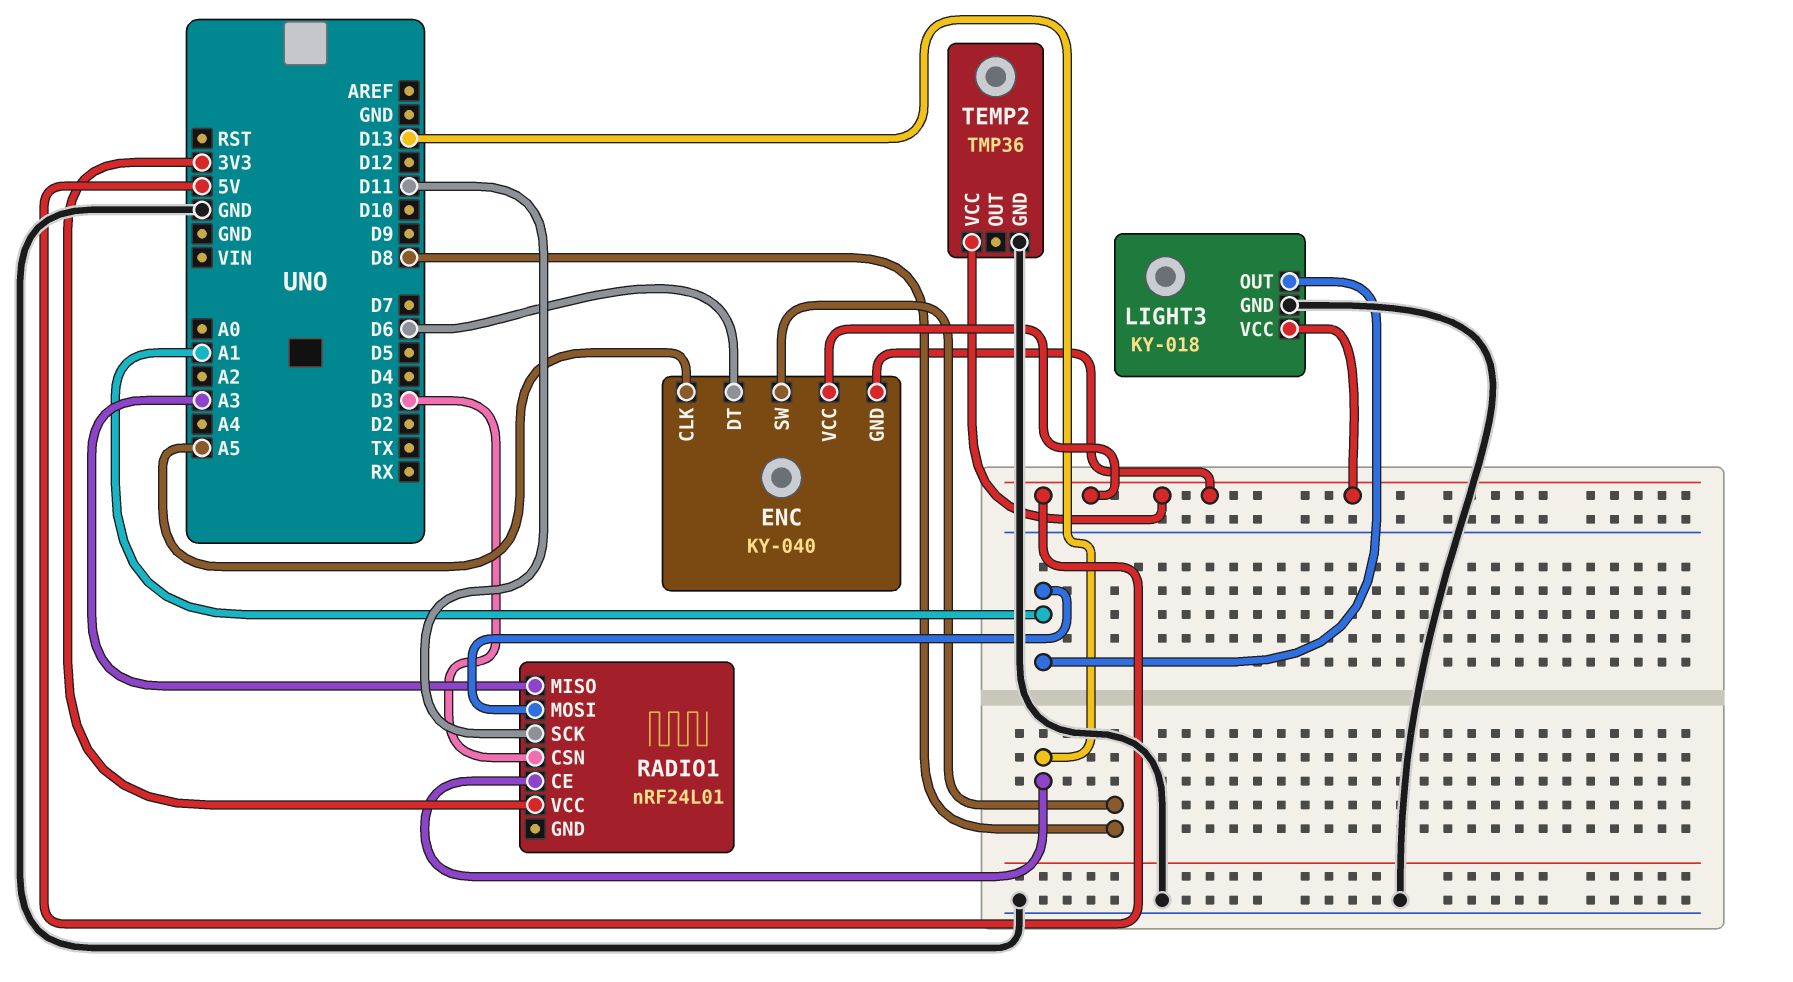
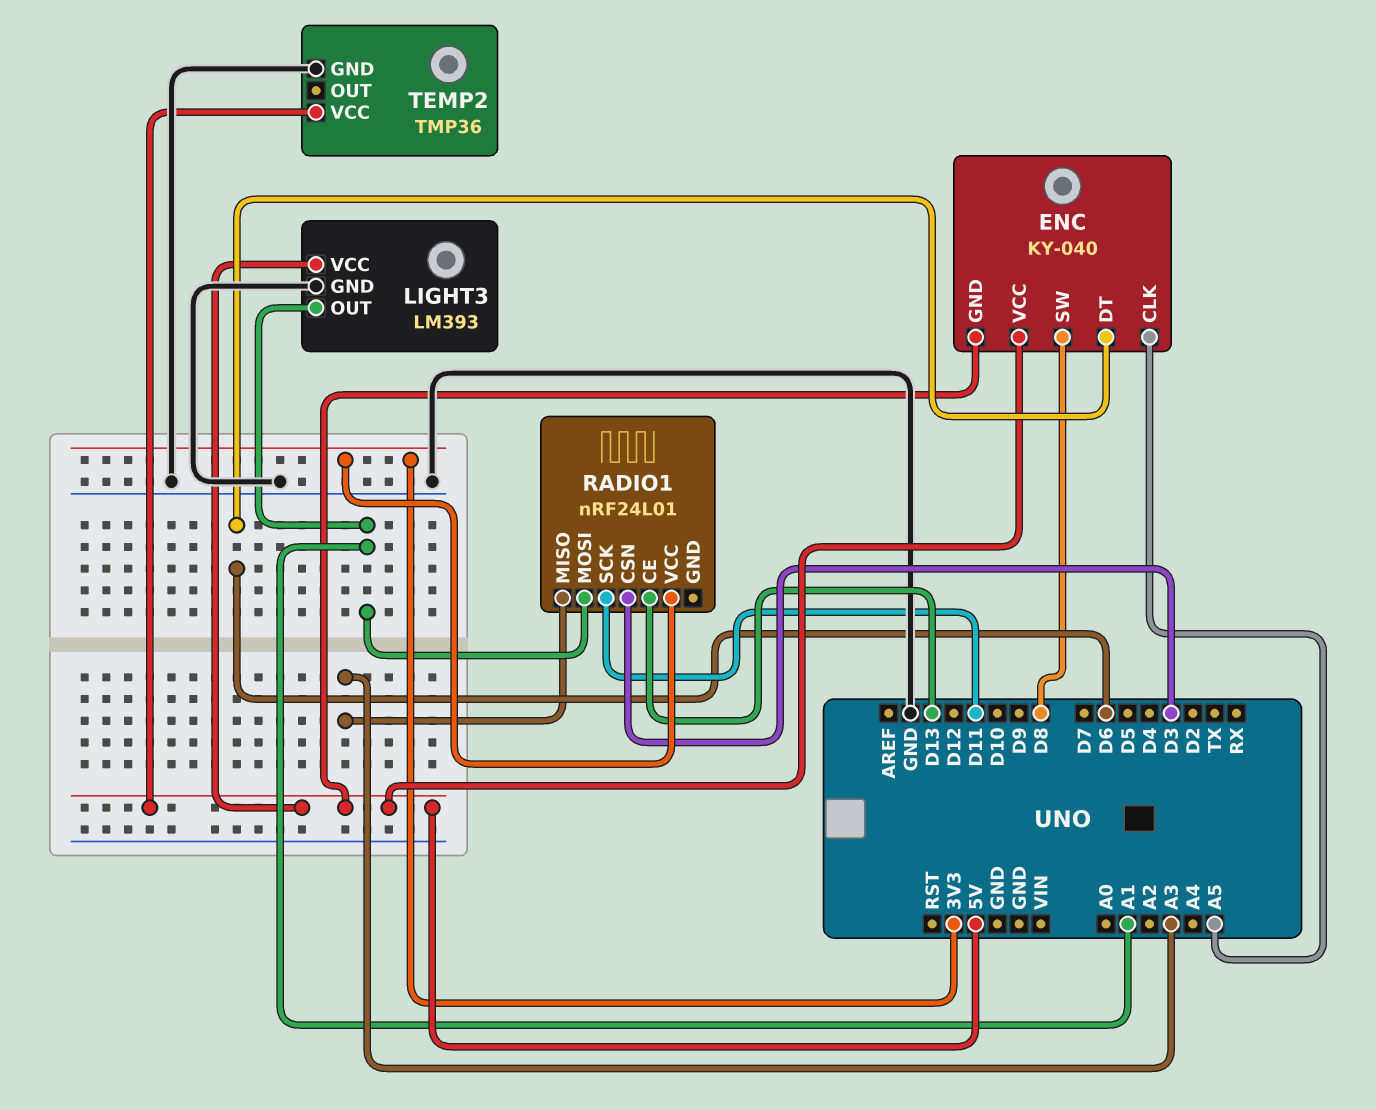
LIGHT3: KY-018 -> LM393

